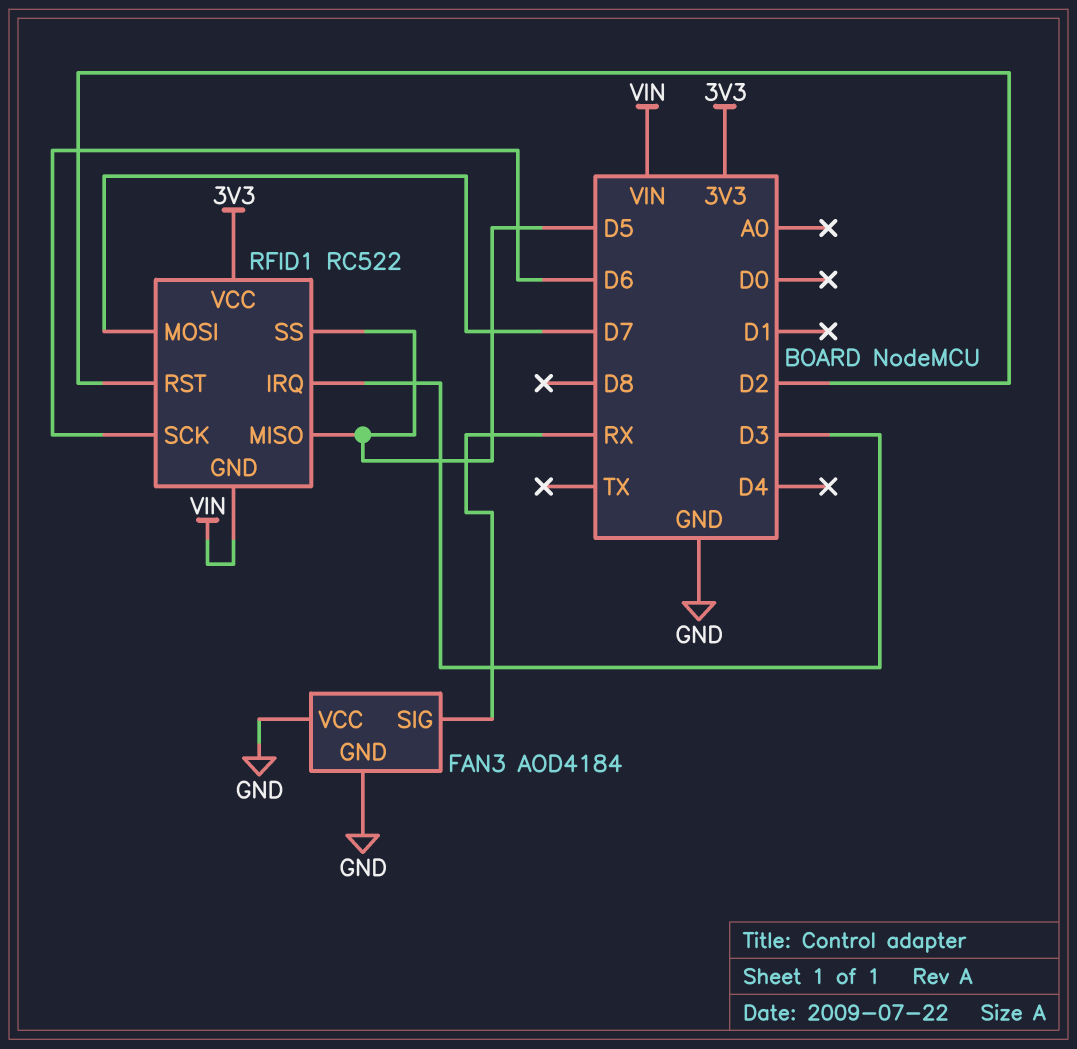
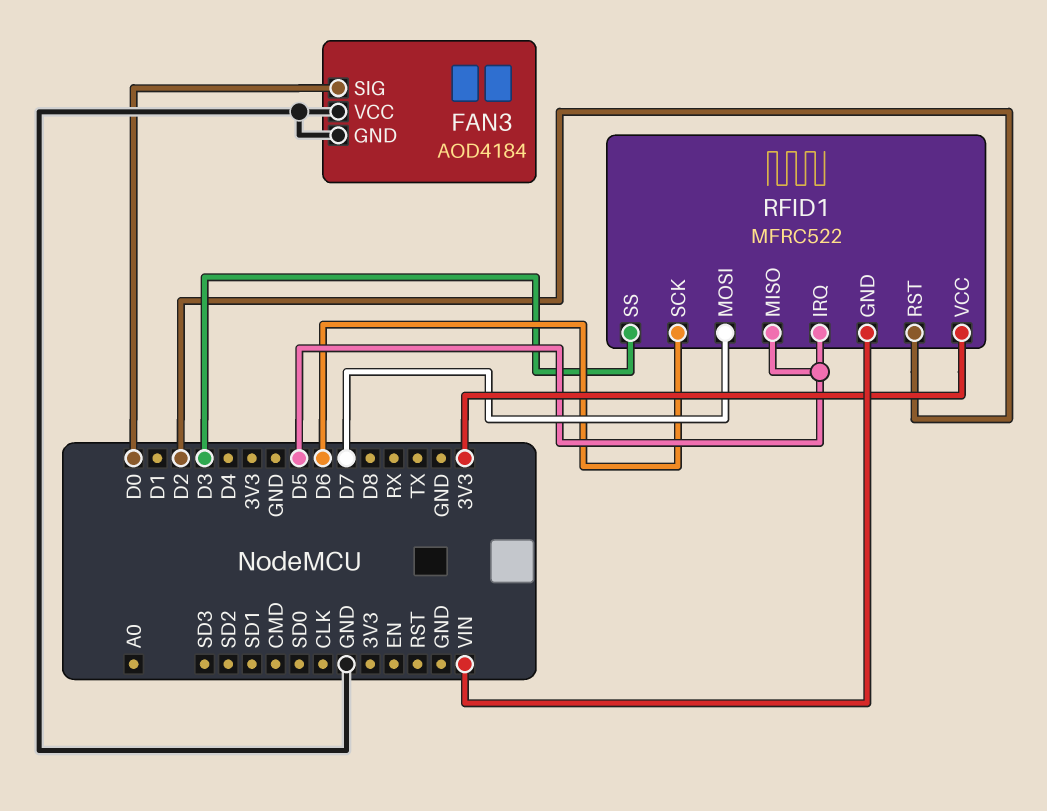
FAN3 pin SIG: RX -> D0
RFID1: RC522 -> MFRC522
RFID1 pin IRQ: D3 -> D5
RFID1 pin SS: D5 -> D3

